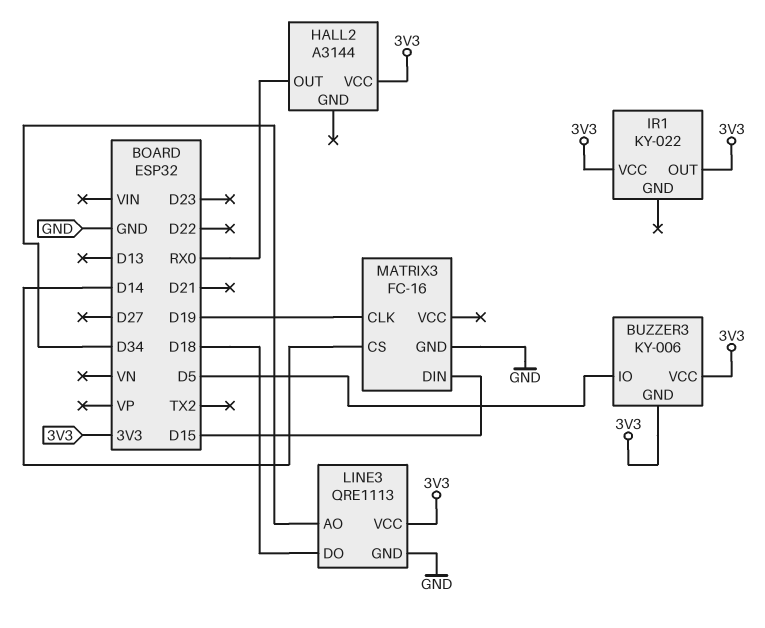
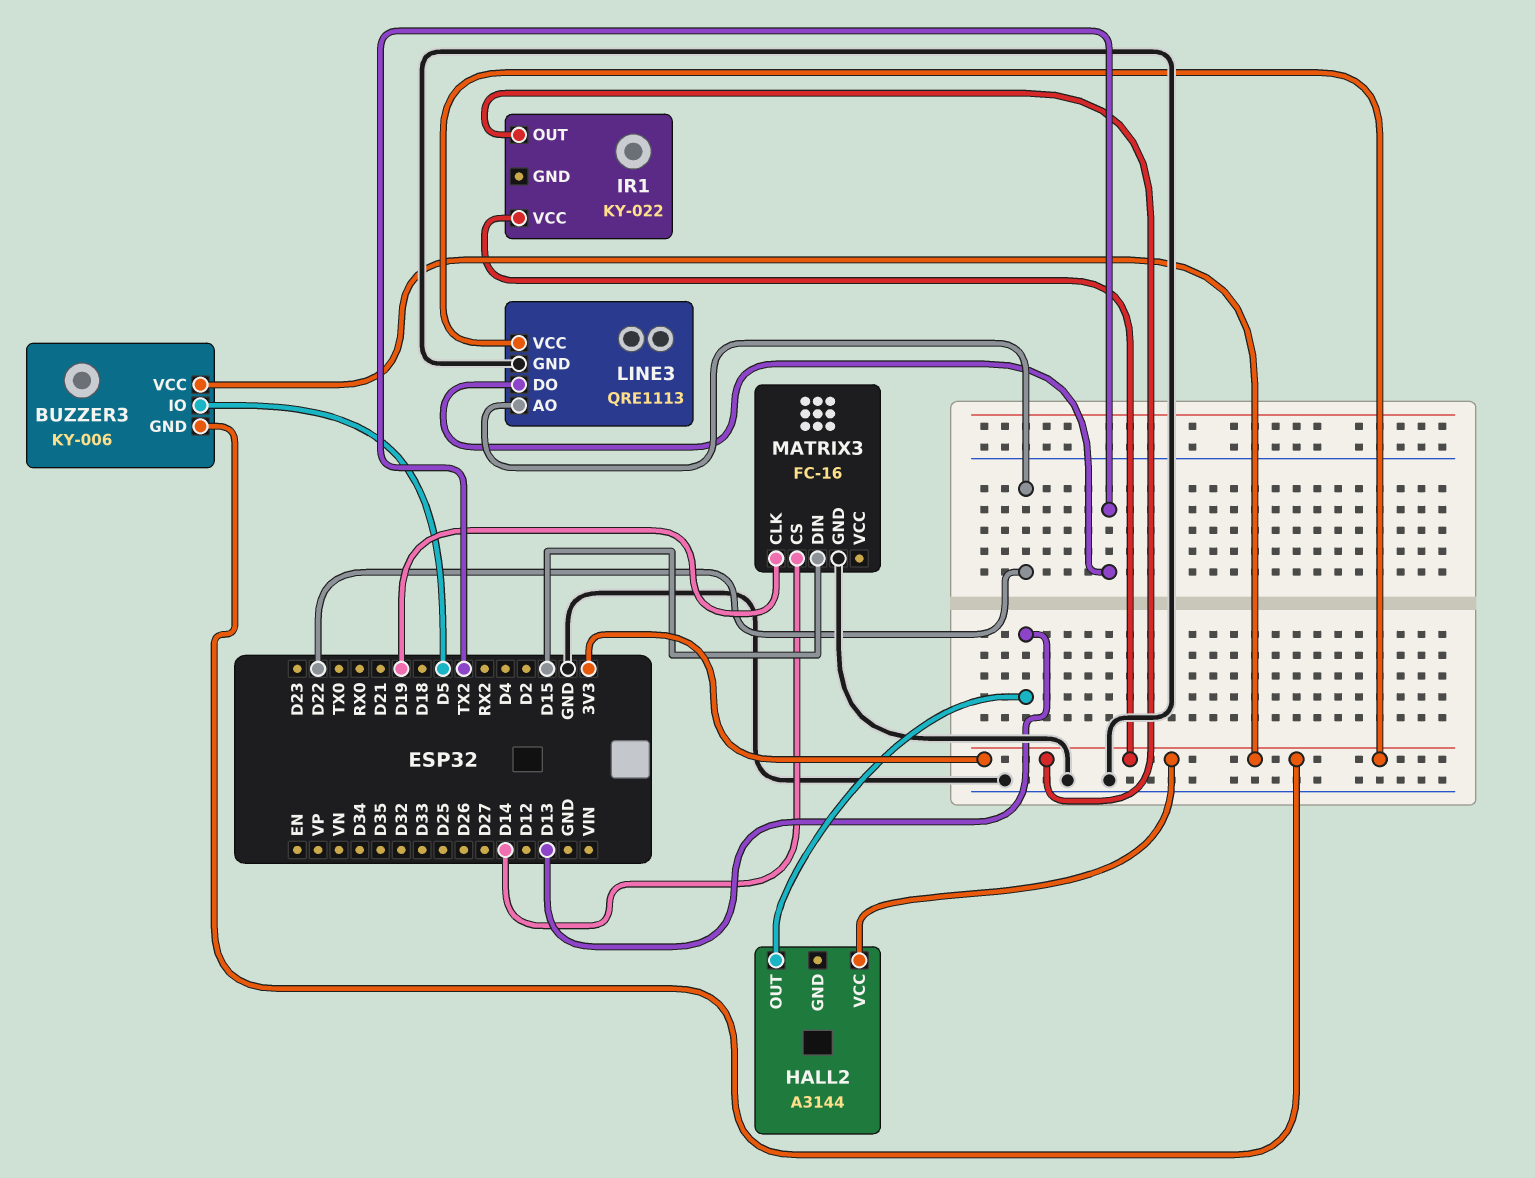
HALL2 pin OUT: RX0 -> D13
LINE3 pin AO: D34 -> D22
LINE3 pin DO: D18 -> TX2

